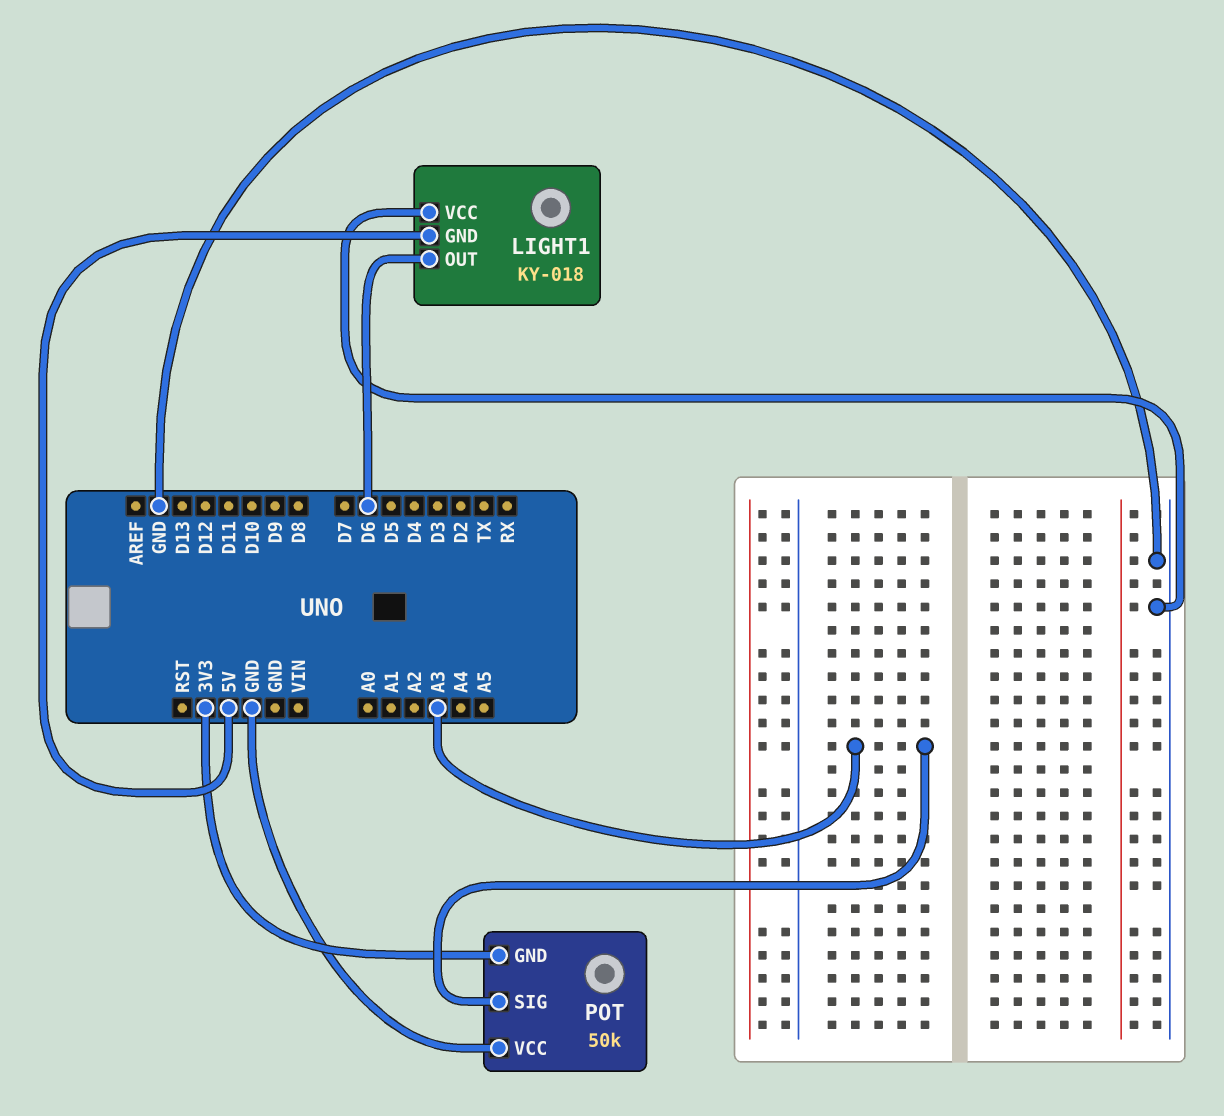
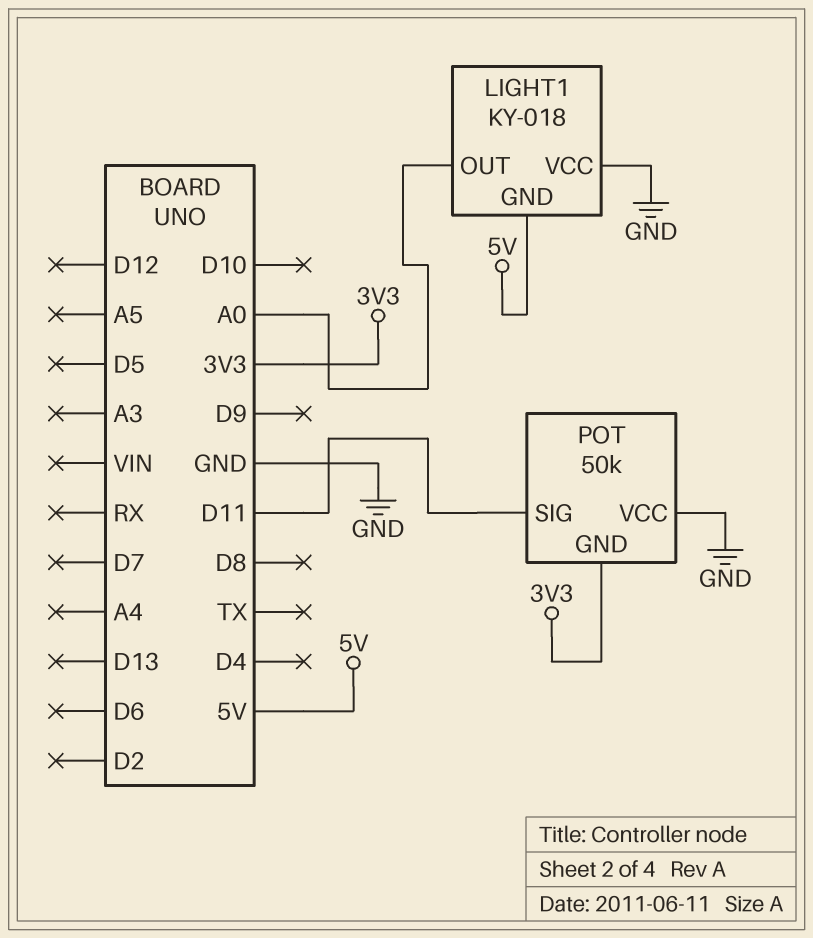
LIGHT1 pin OUT: D6 -> A0
POT pin SIG: A3 -> D11

